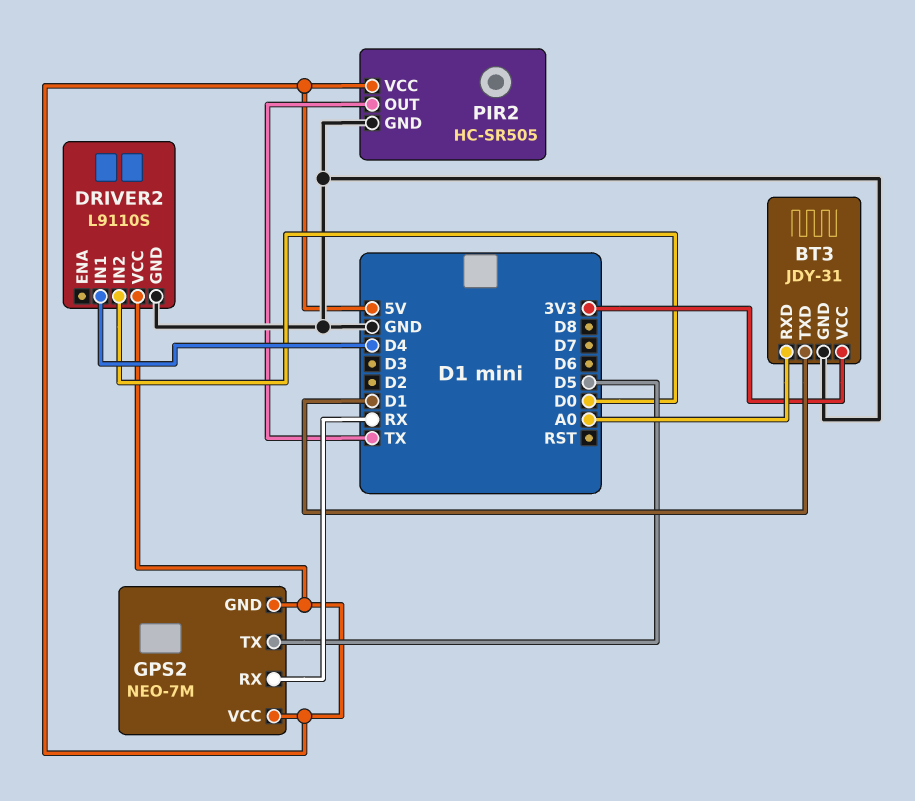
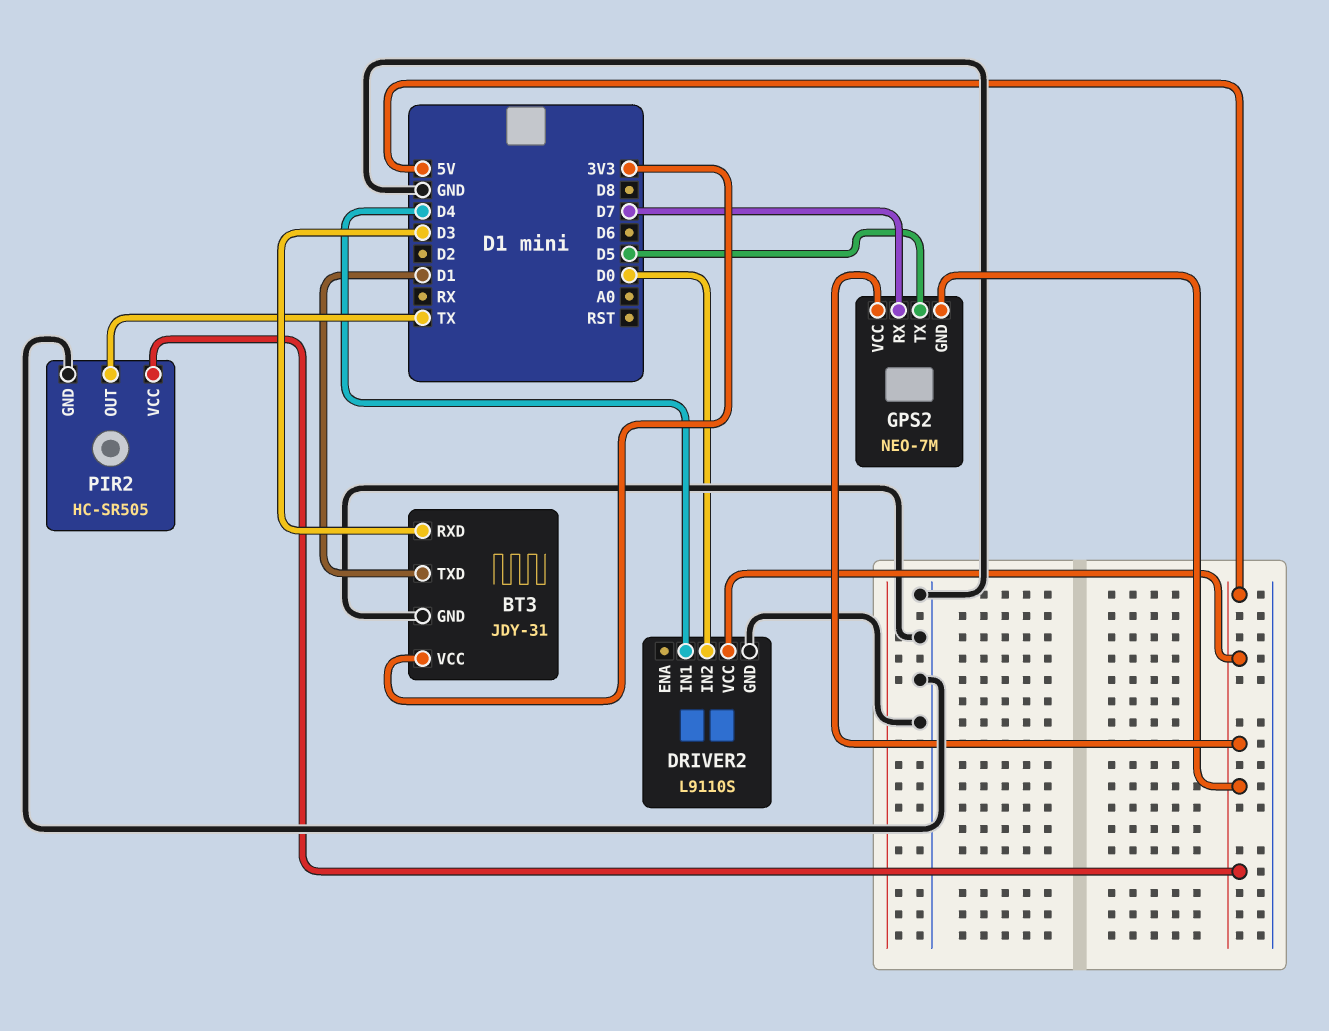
BT3 pin RXD: A0 -> D3
GPS2 pin RX: RX -> D7

